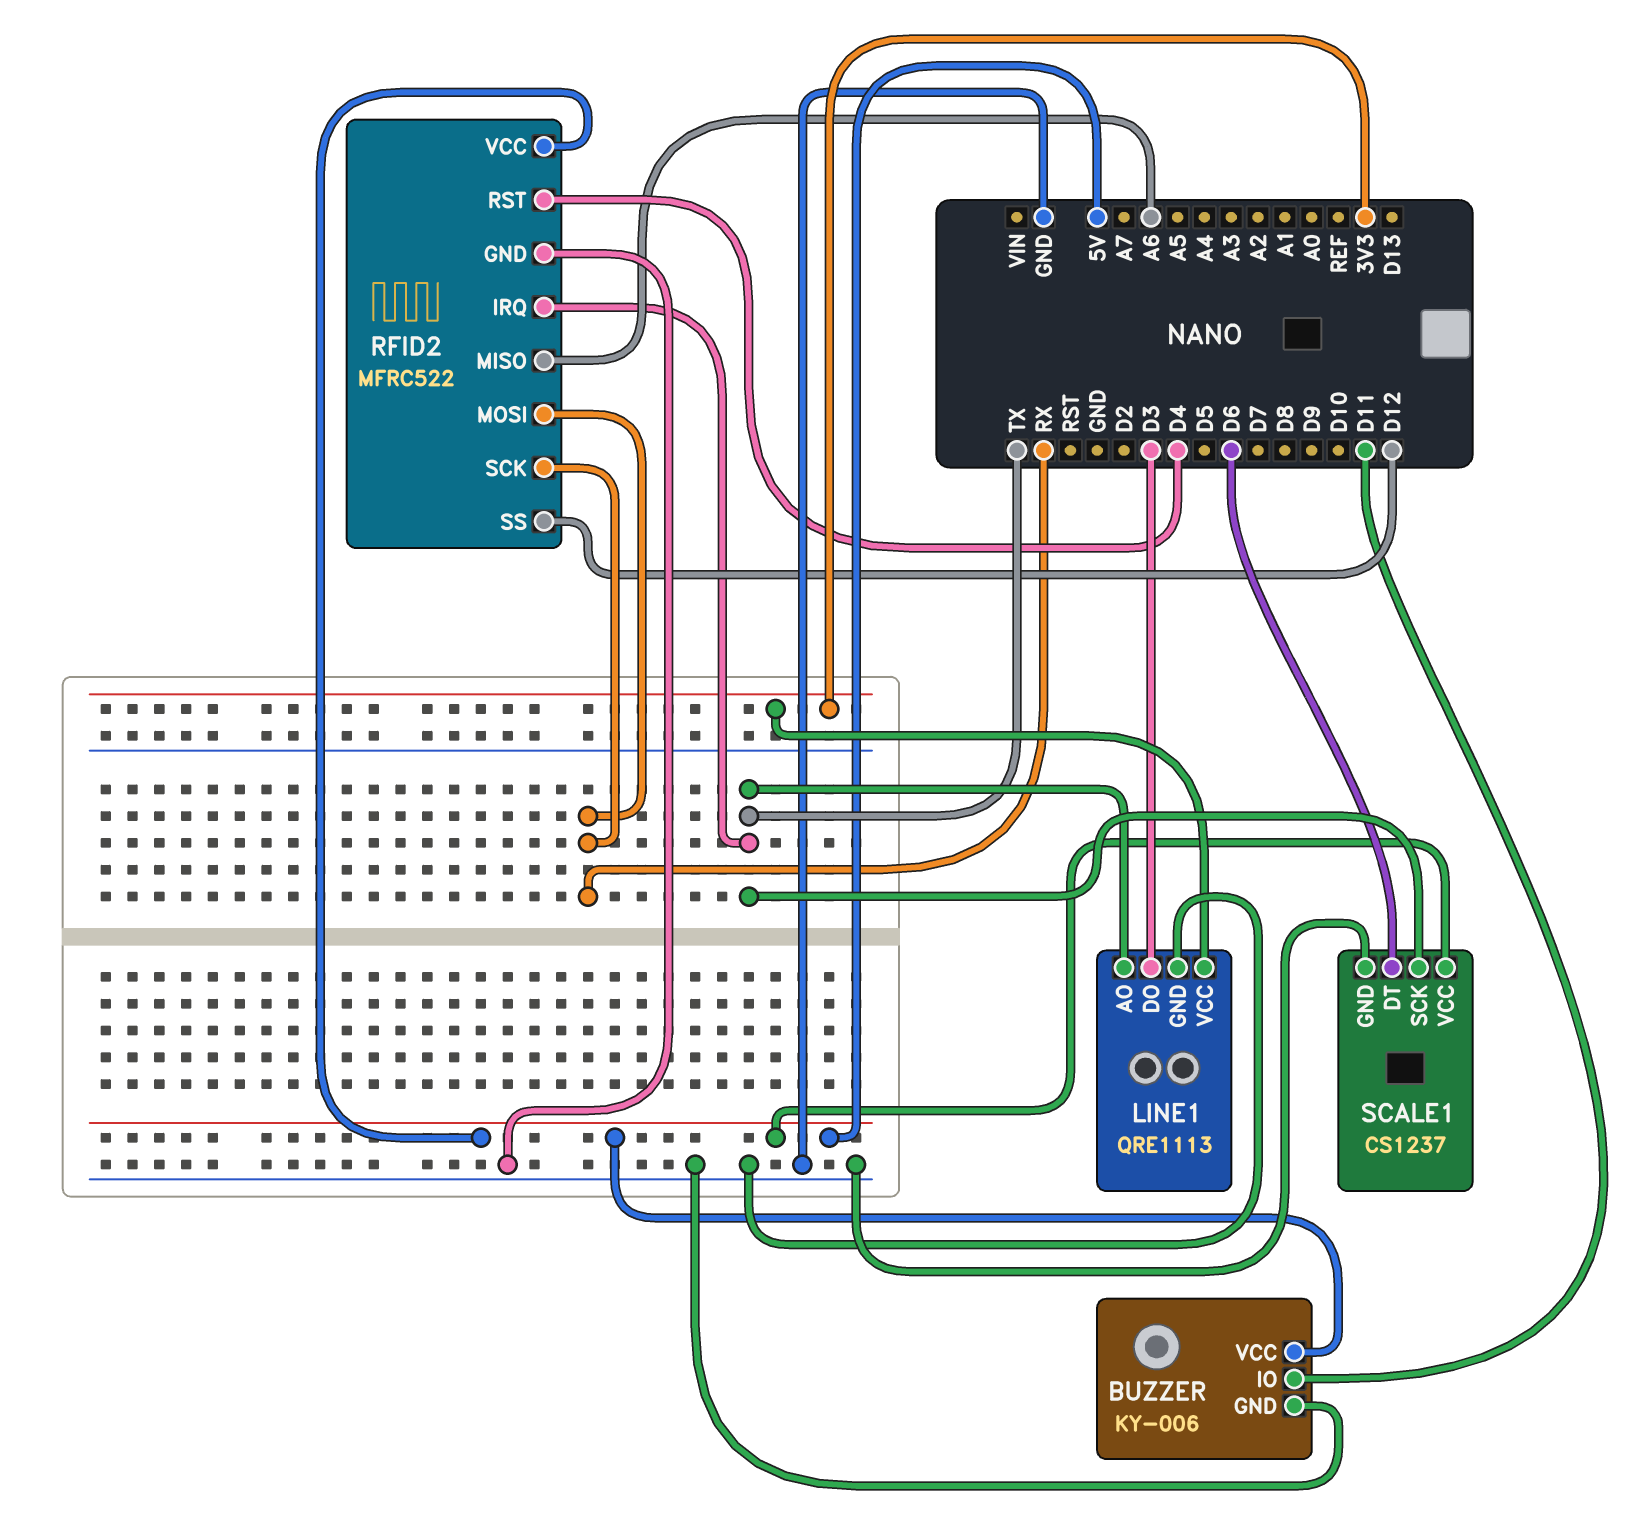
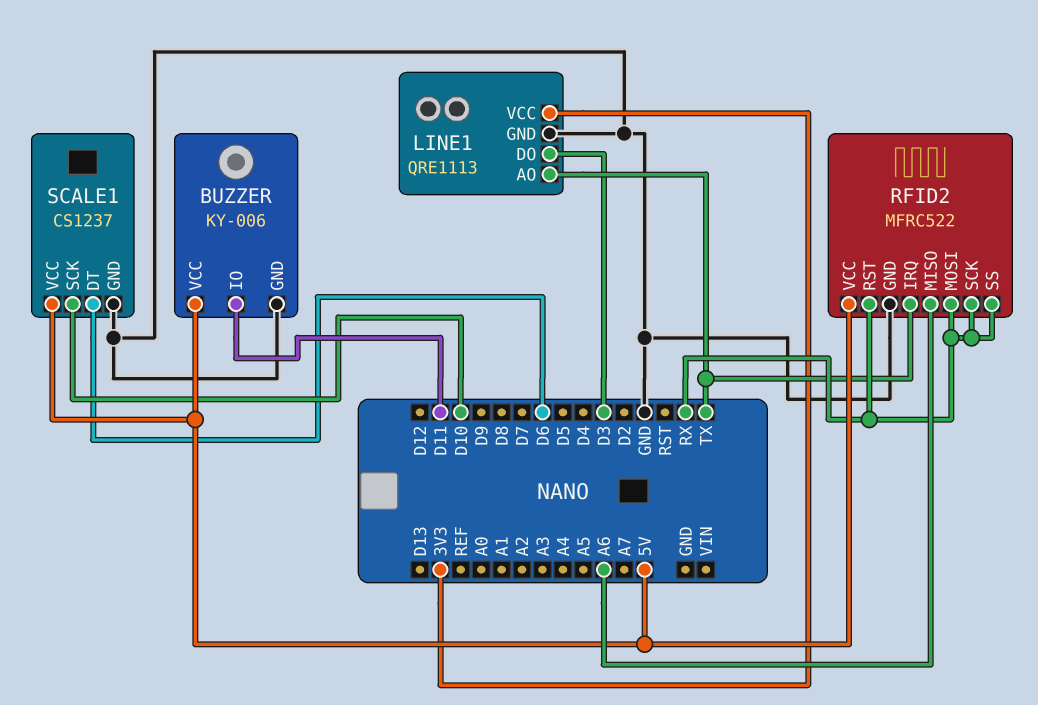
RFID2 pin RST: D4 -> RX
RFID2 pin SS: D12 -> RX
SCALE1 pin SCK: TX -> D10

